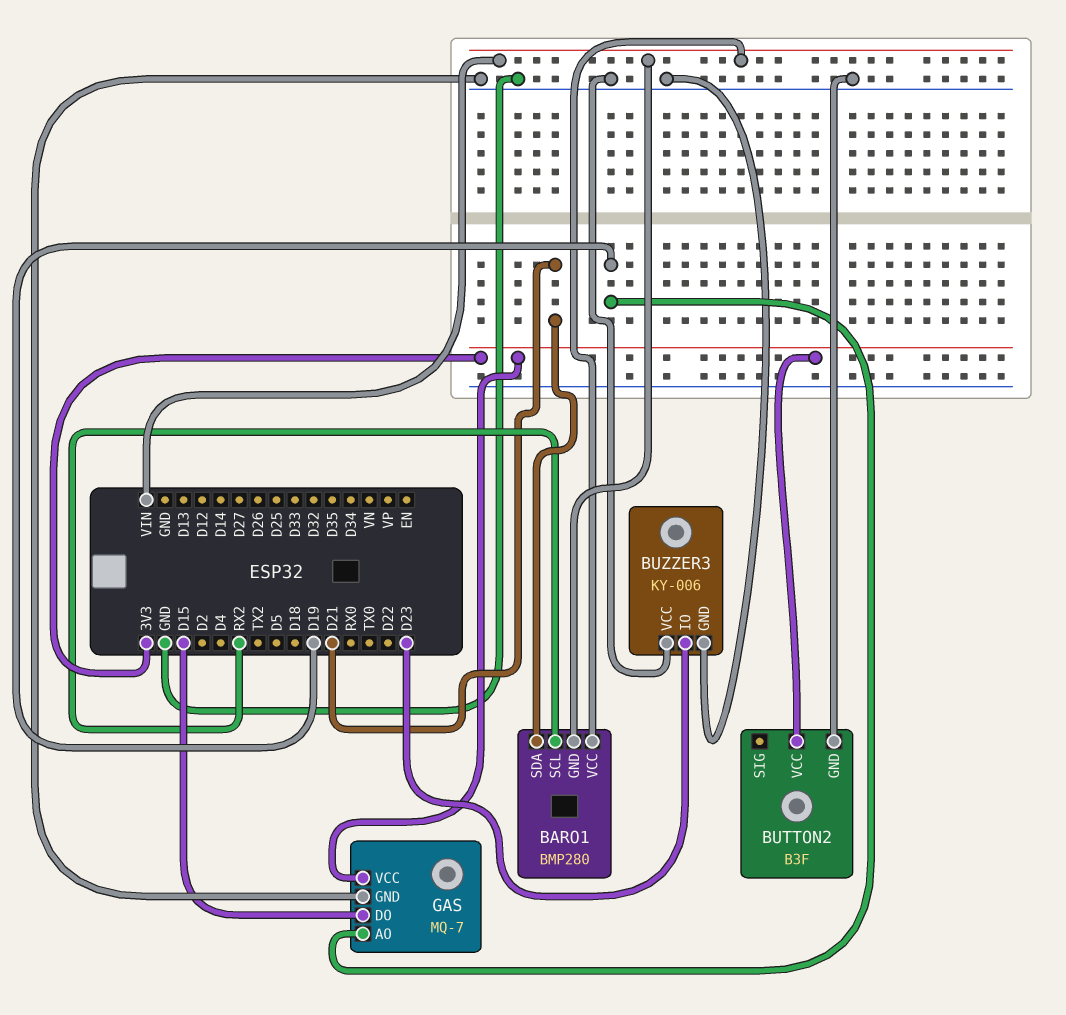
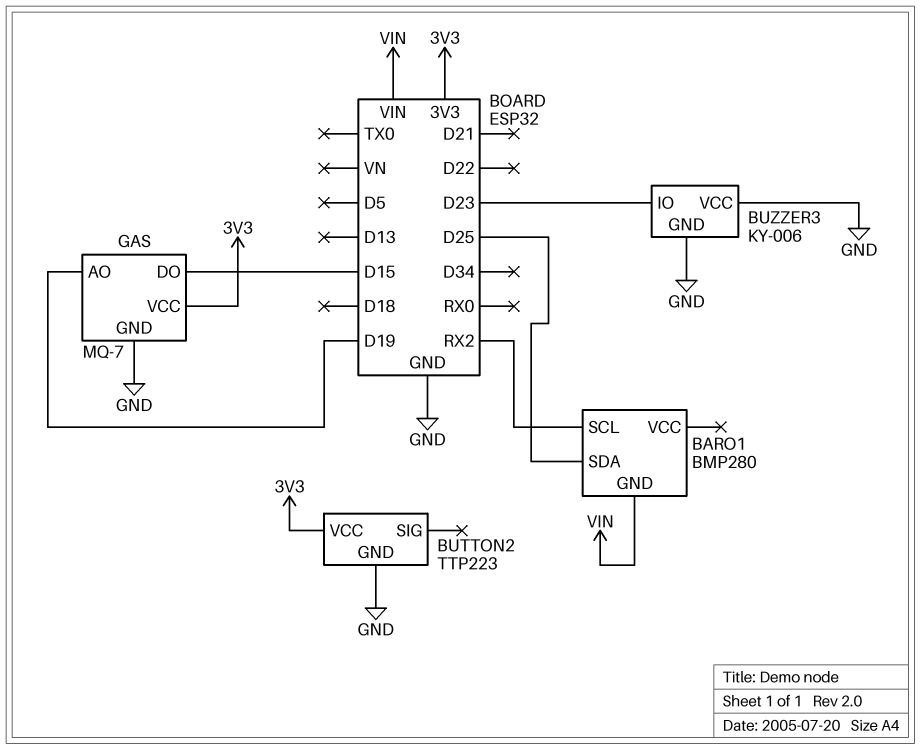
BARO1 pin SDA: D21 -> D25
BARO1 pin VCC: VIN -> none
BUTTON2: B3F -> TTP223

